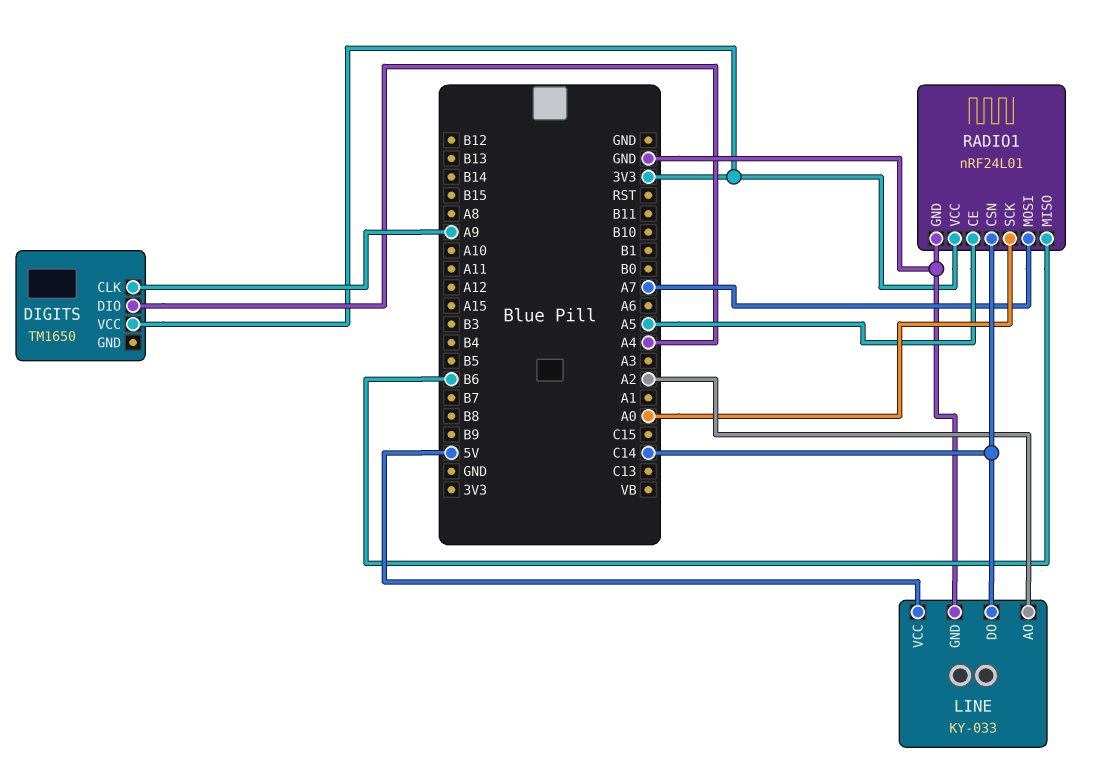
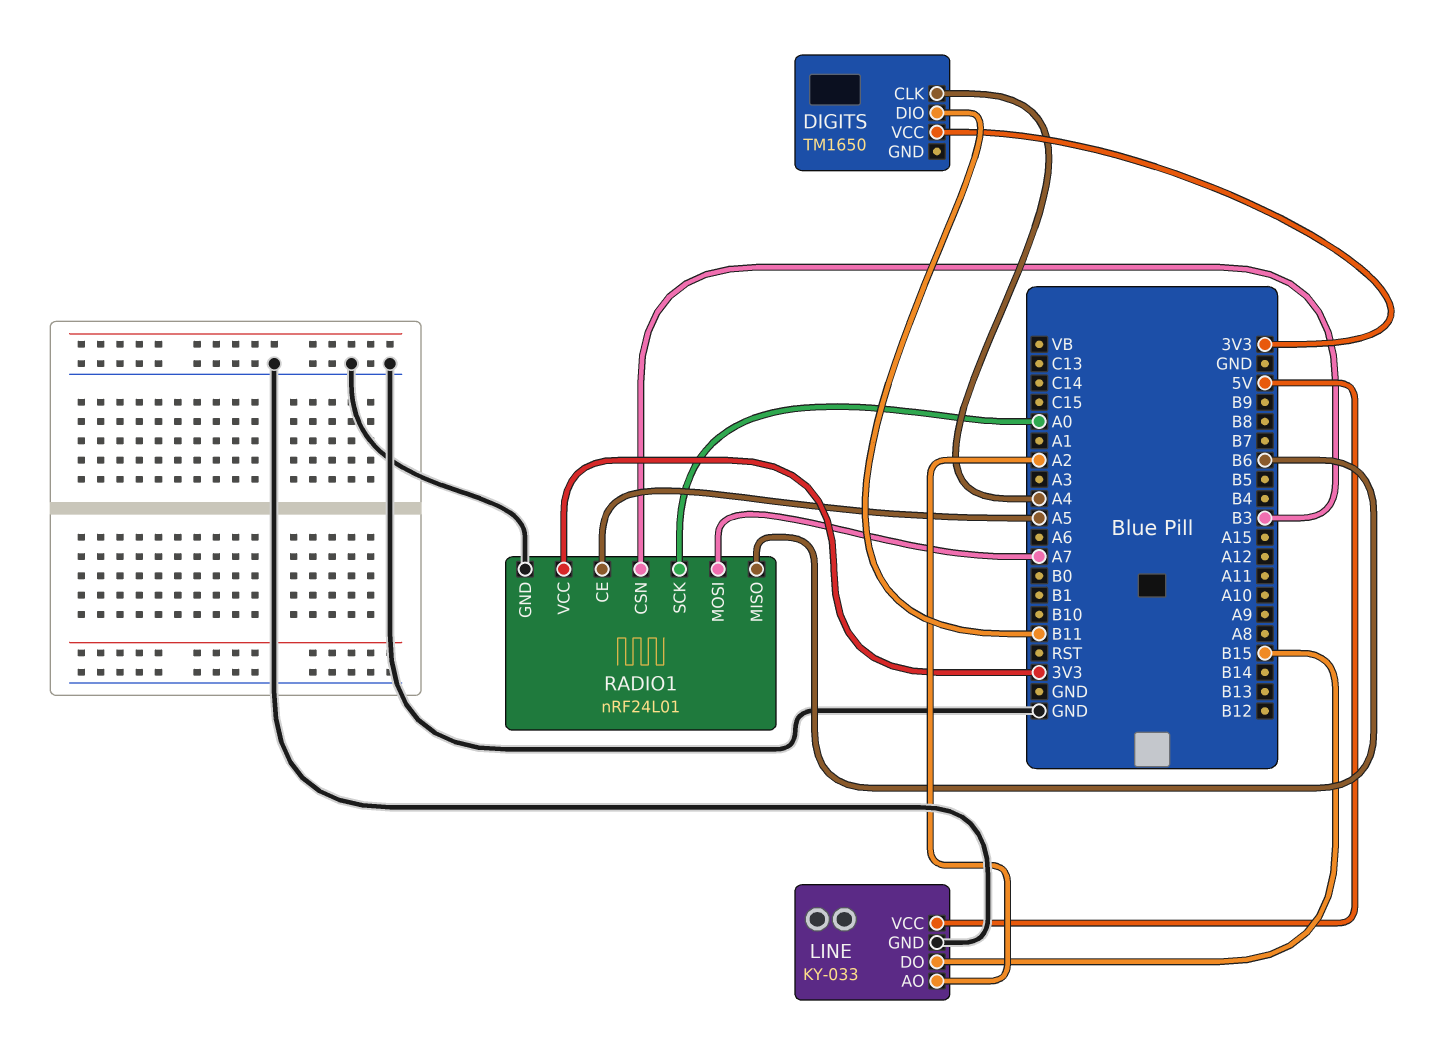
DIGITS pin CLK: A9 -> A4
DIGITS pin DIO: A4 -> B11
LINE pin DO: C14 -> B15
RADIO1 pin CSN: C14 -> B3

